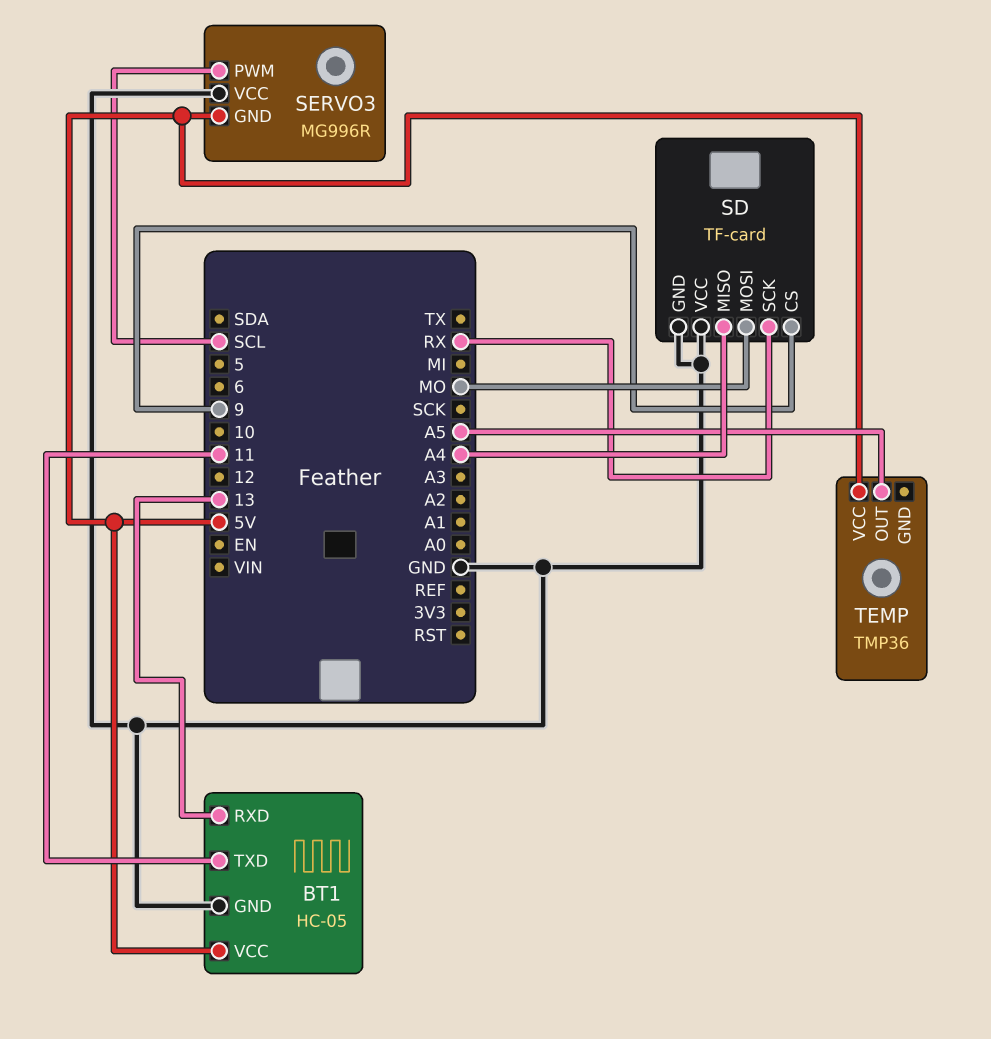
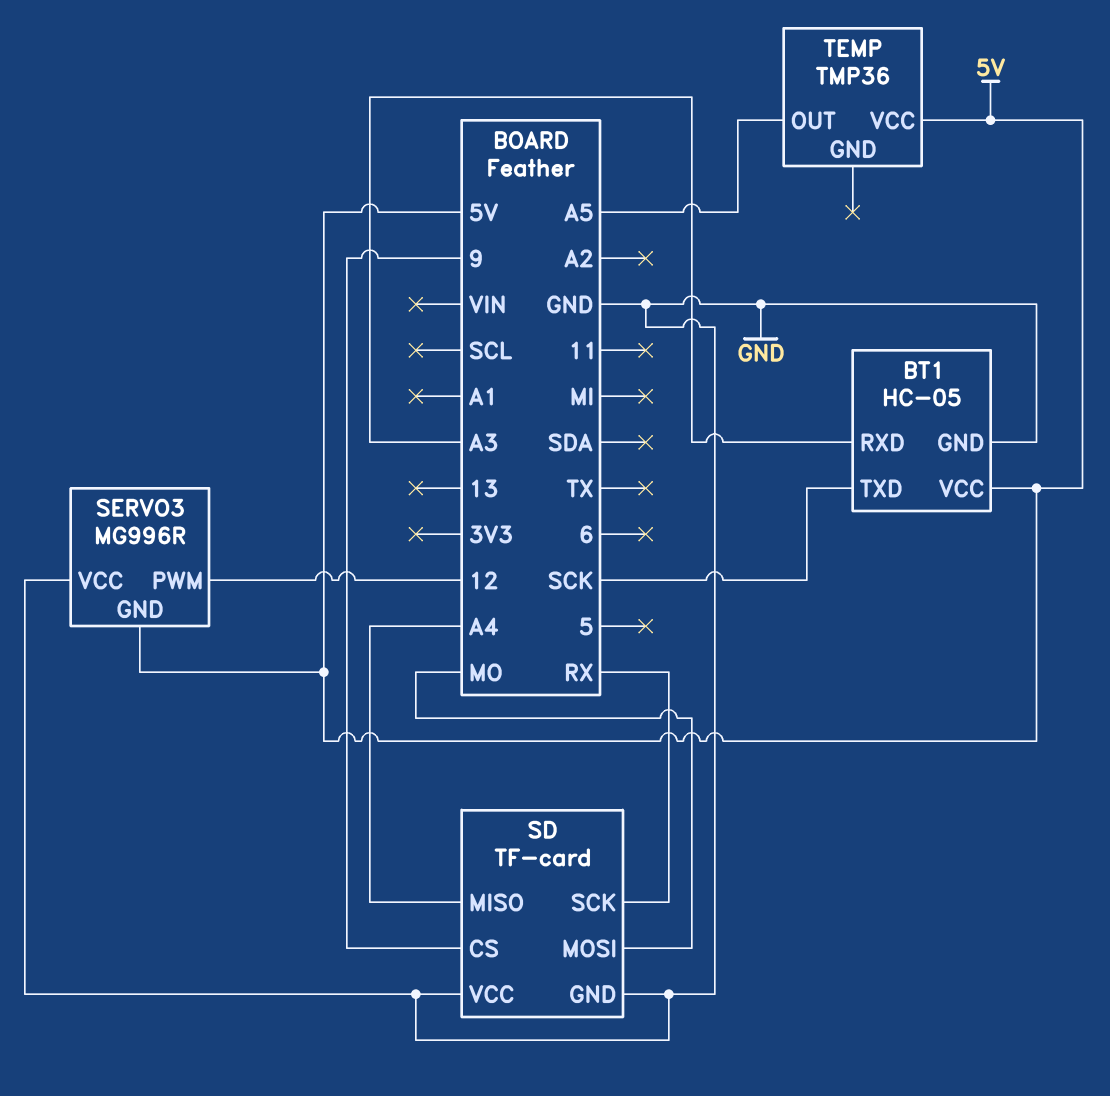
BT1 pin RXD: 13 -> A3
BT1 pin TXD: 11 -> SCK
SERVO3 pin PWM: SCL -> 12

